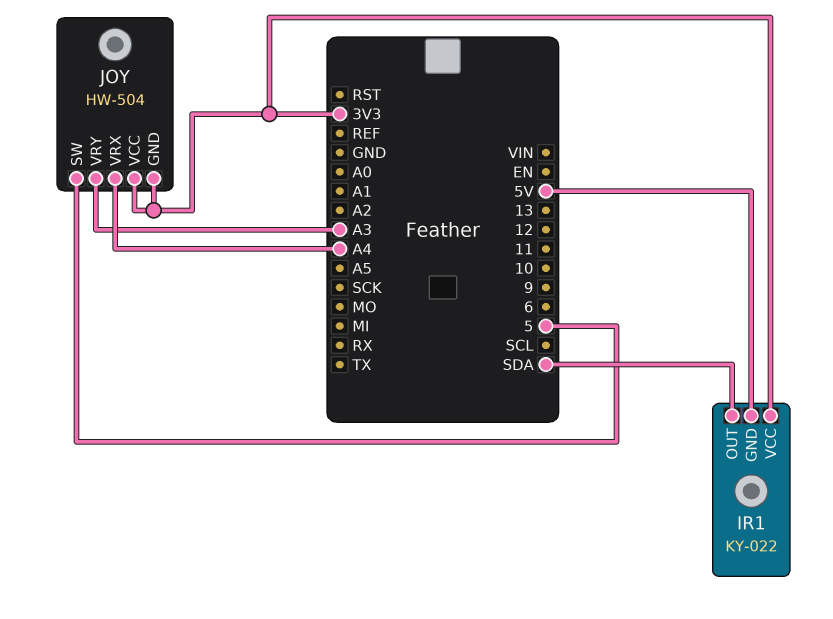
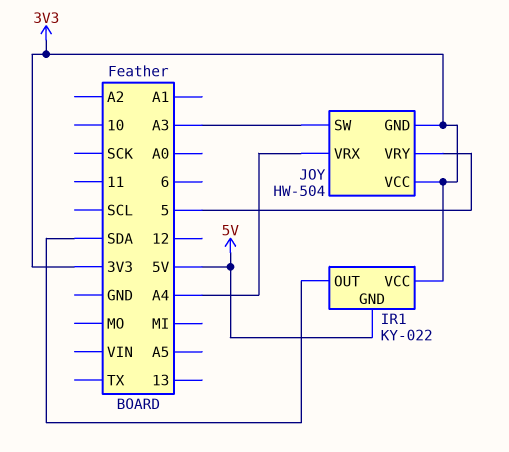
JOY pin SW: 5 -> A3
JOY pin VRY: A3 -> 5

